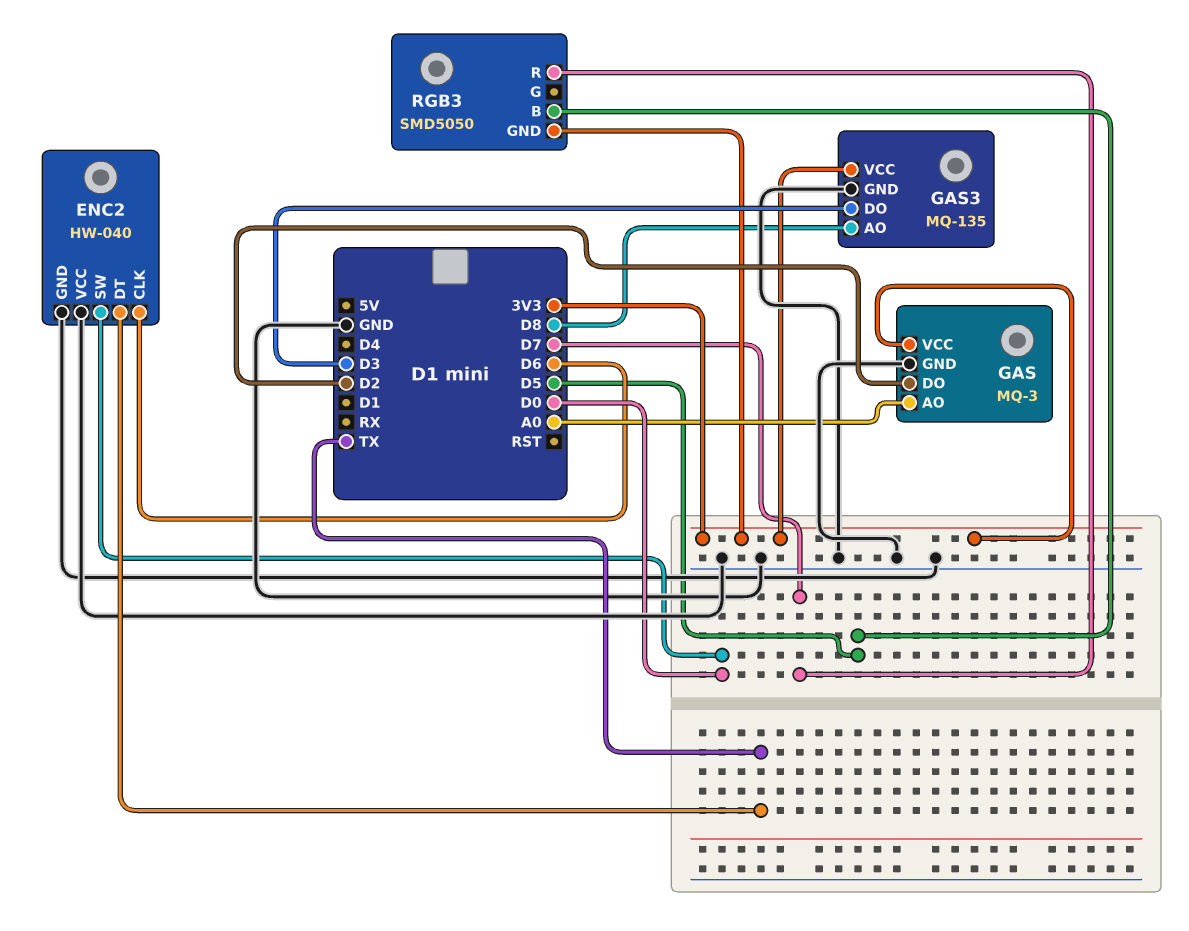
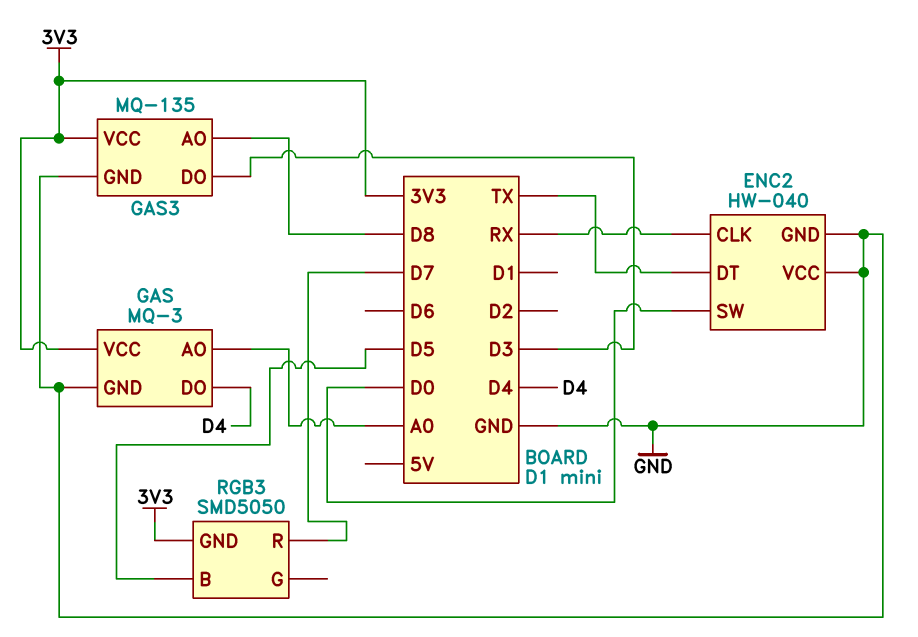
ENC2 pin CLK: D6 -> RX
GAS pin DO: D2 -> D4

